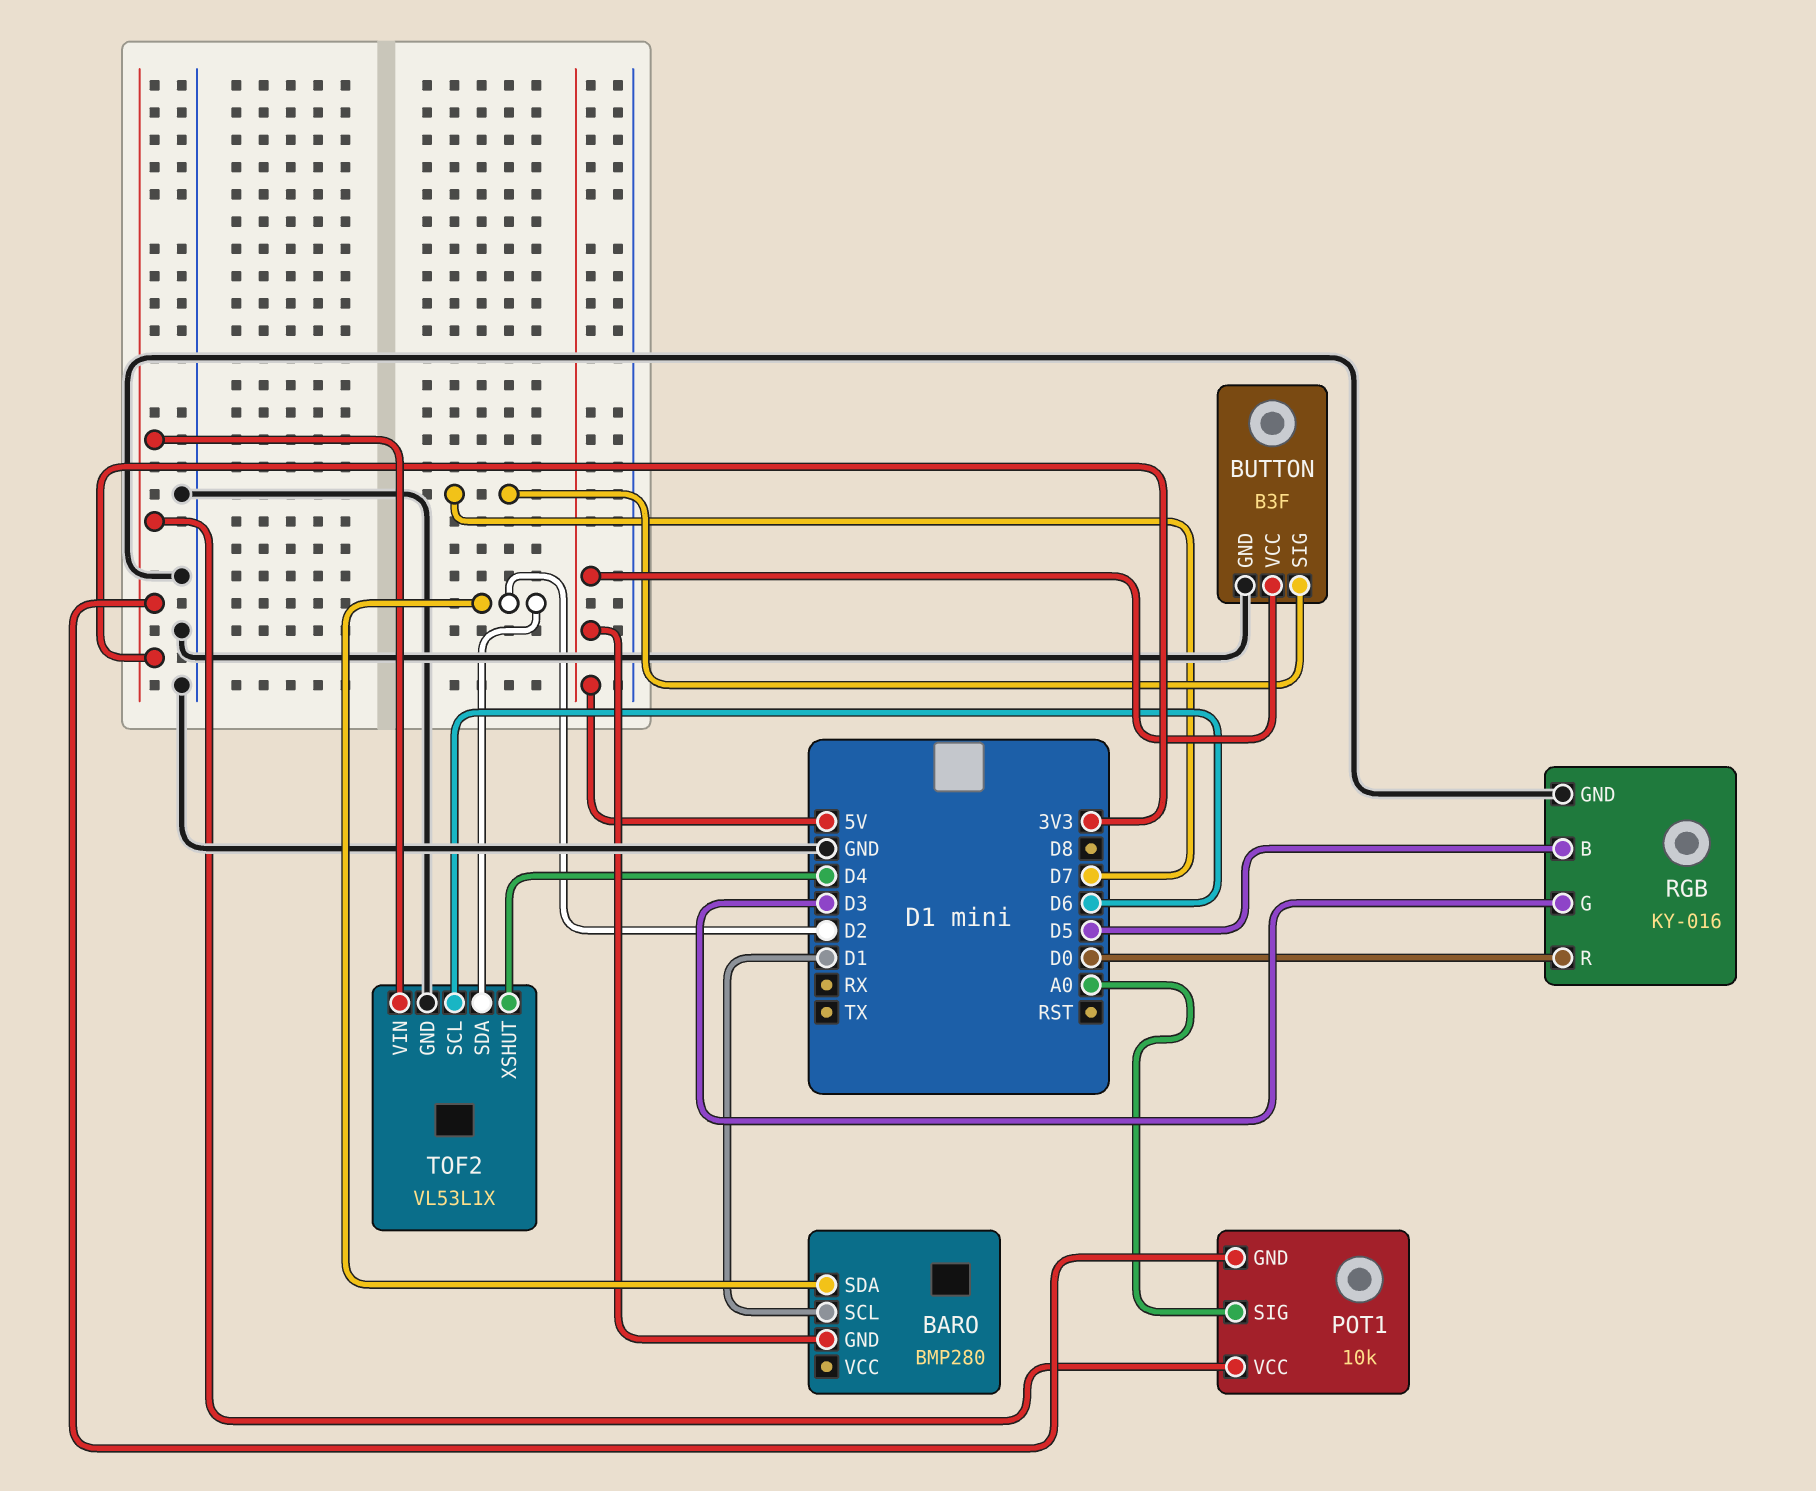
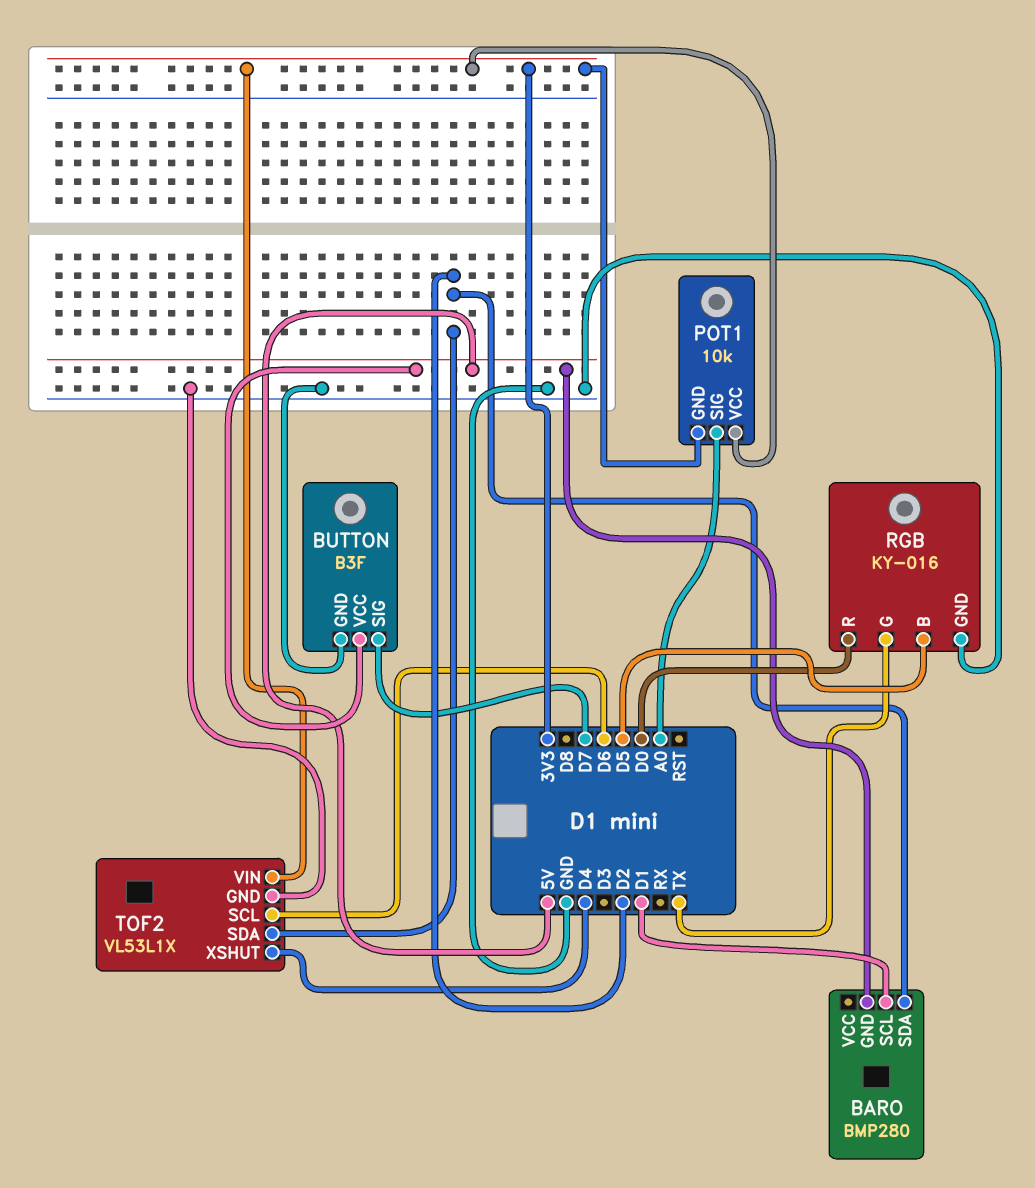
RGB pin G: D3 -> TX

